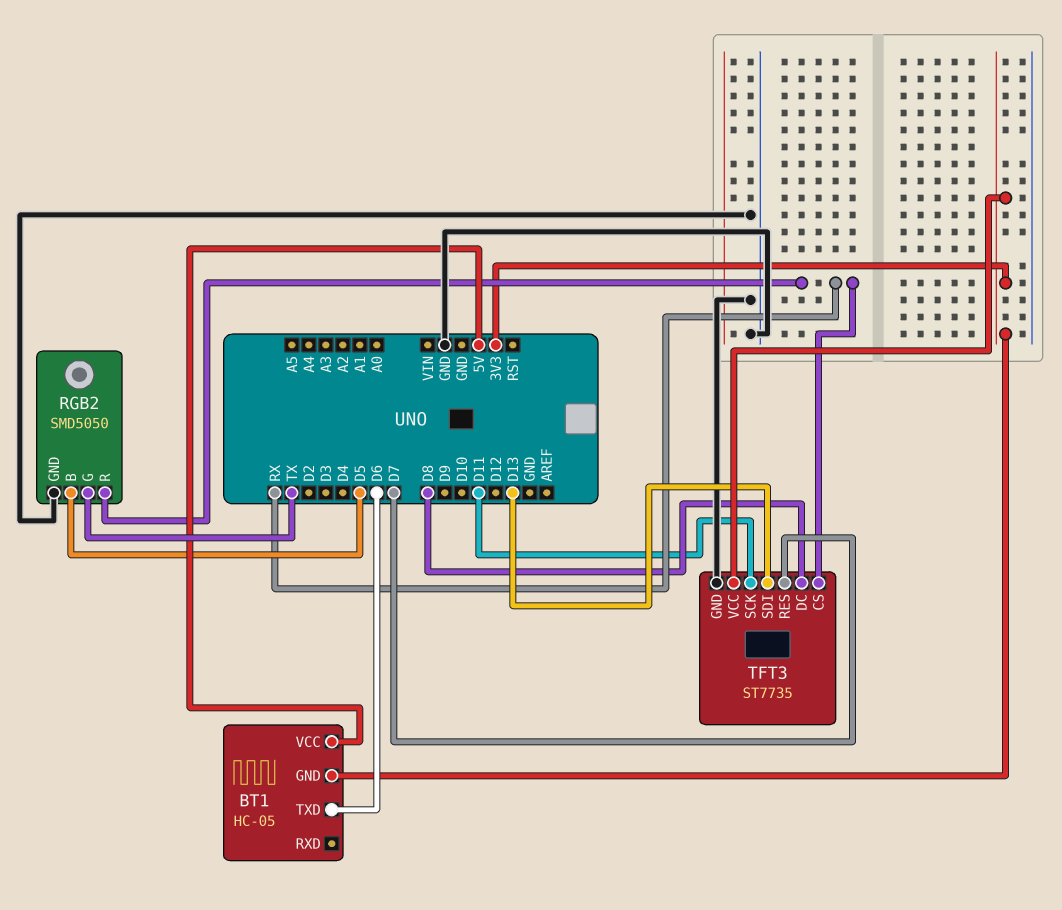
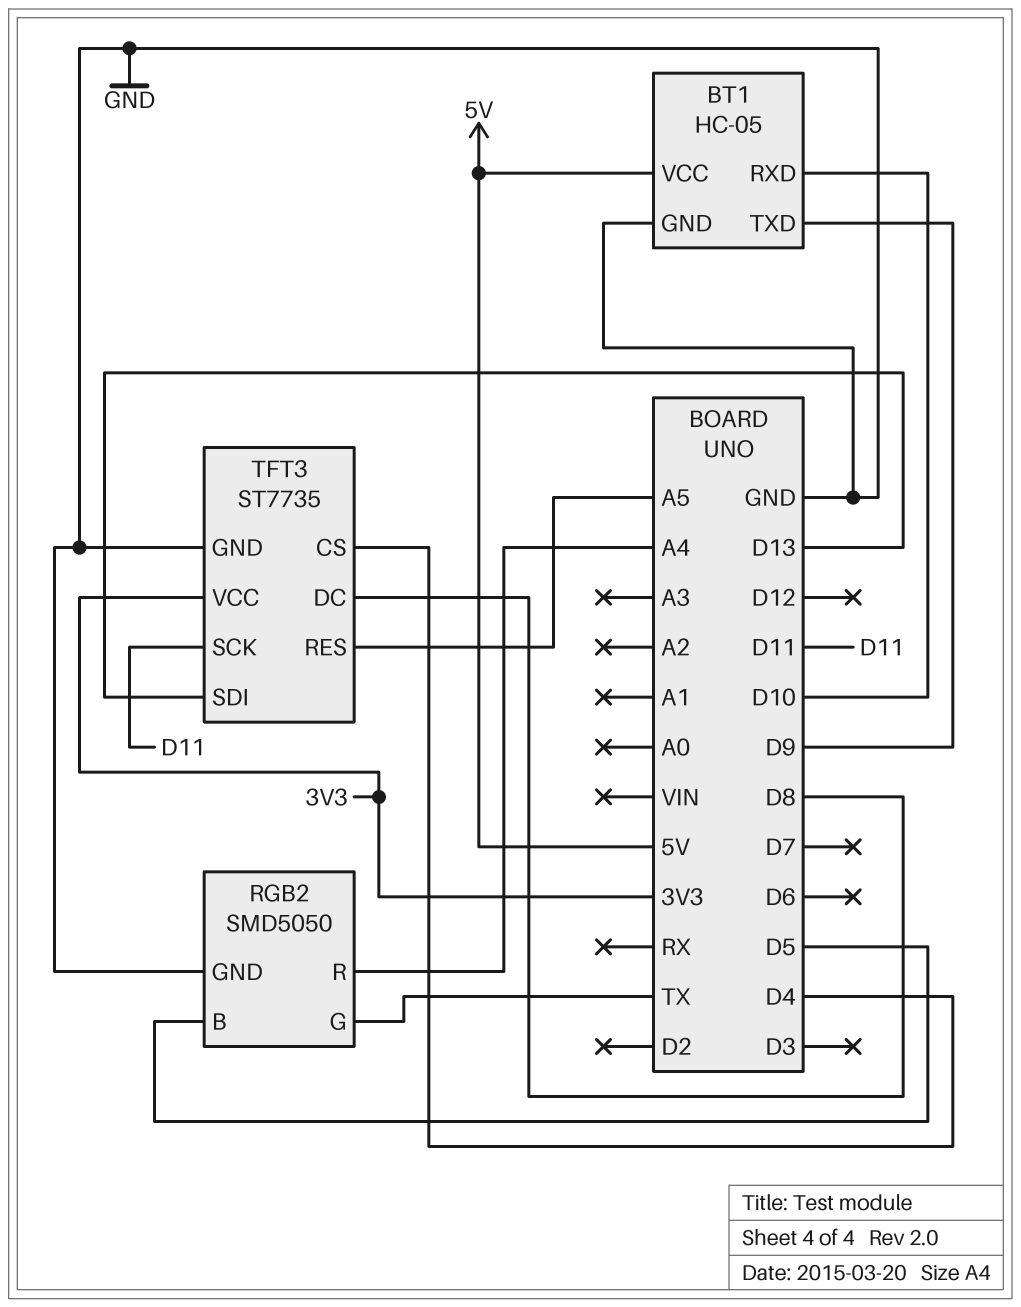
BT1 pin GND: 3V3 -> GND
BT1 pin RXD: none -> D10
BT1 pin TXD: D6 -> D9
RGB2 pin R: RX -> A4
TFT3 pin CS: RX -> D4
TFT3 pin RES: D7 -> A5

